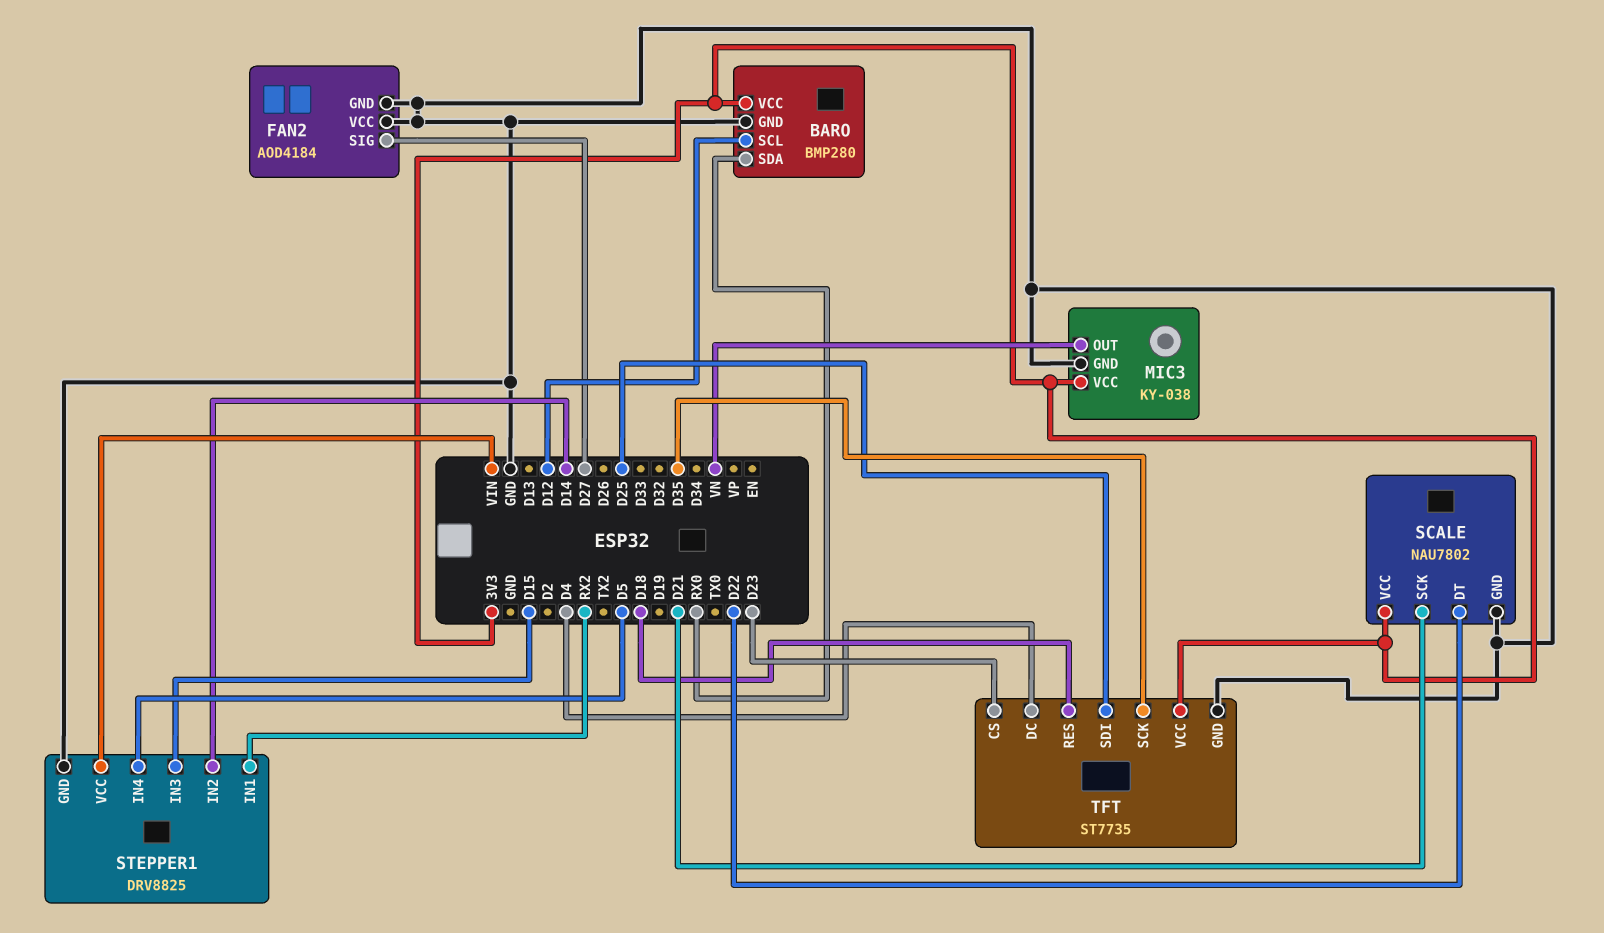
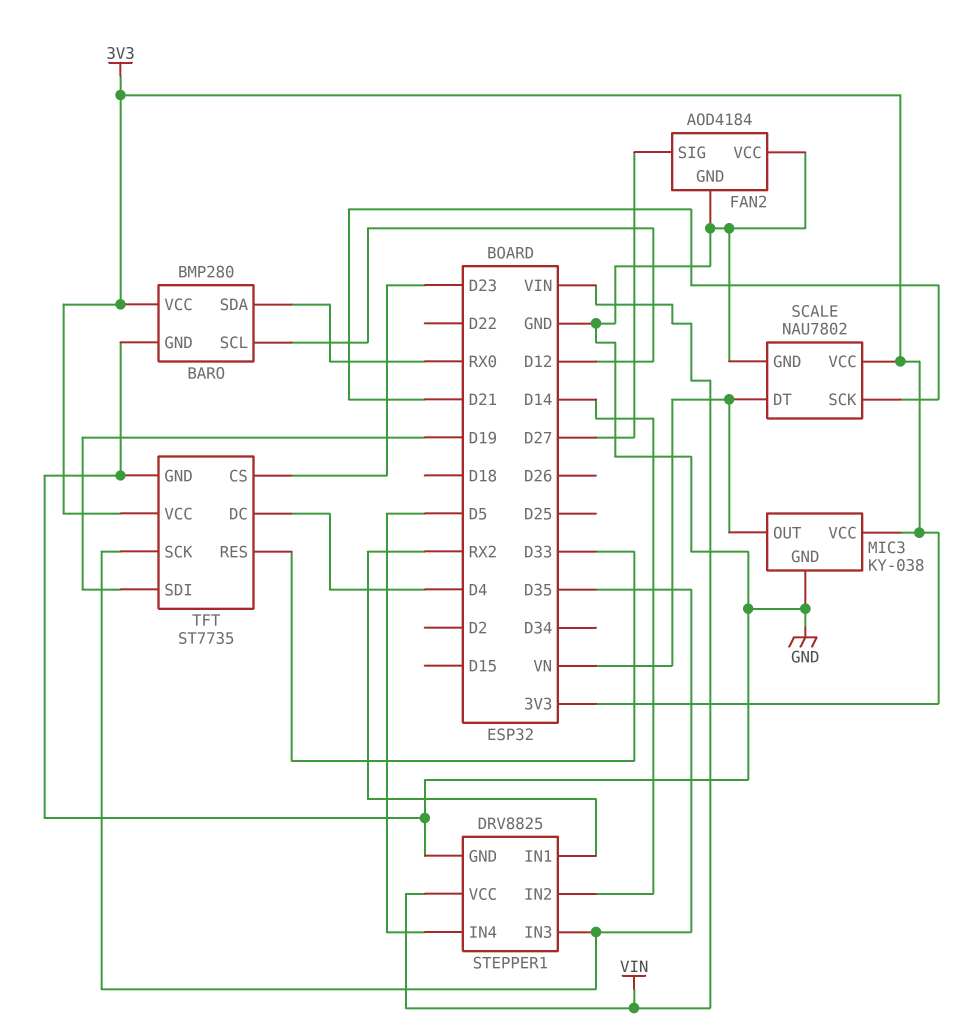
SCALE pin DT: D22 -> VN
STEPPER1 pin IN3: D15 -> D35
TFT pin RES: D18 -> D33
TFT pin SDI: D25 -> D19

